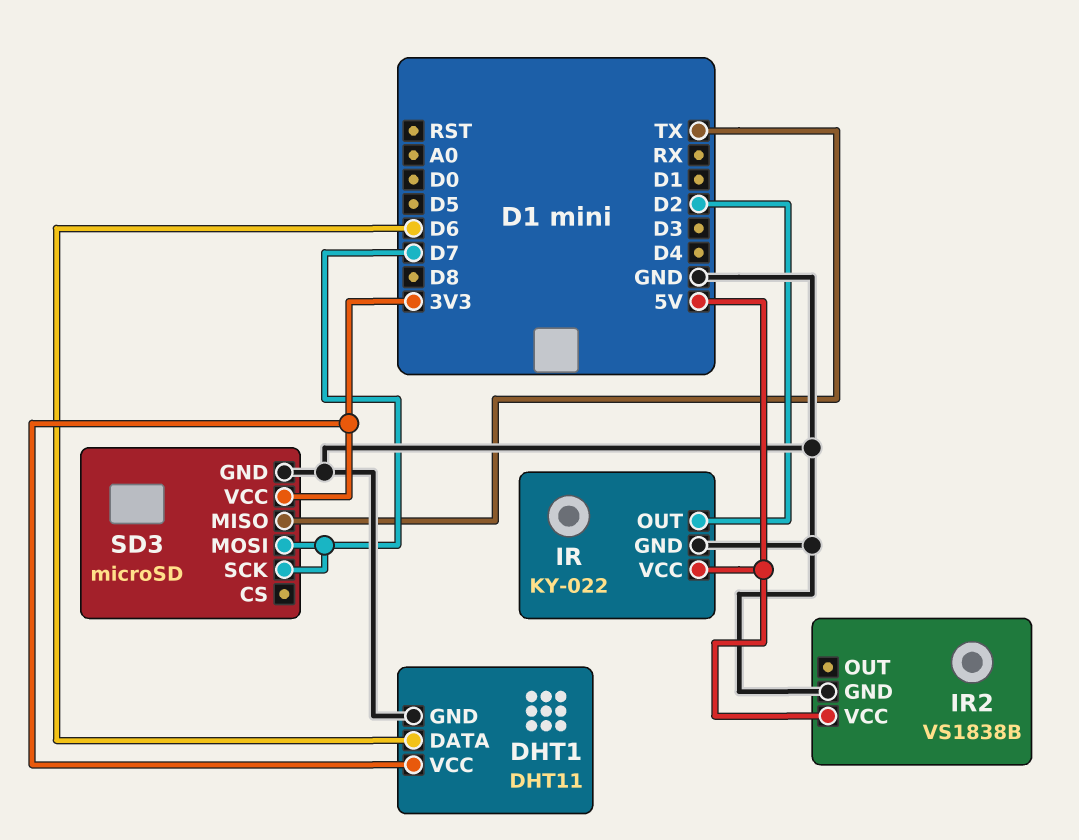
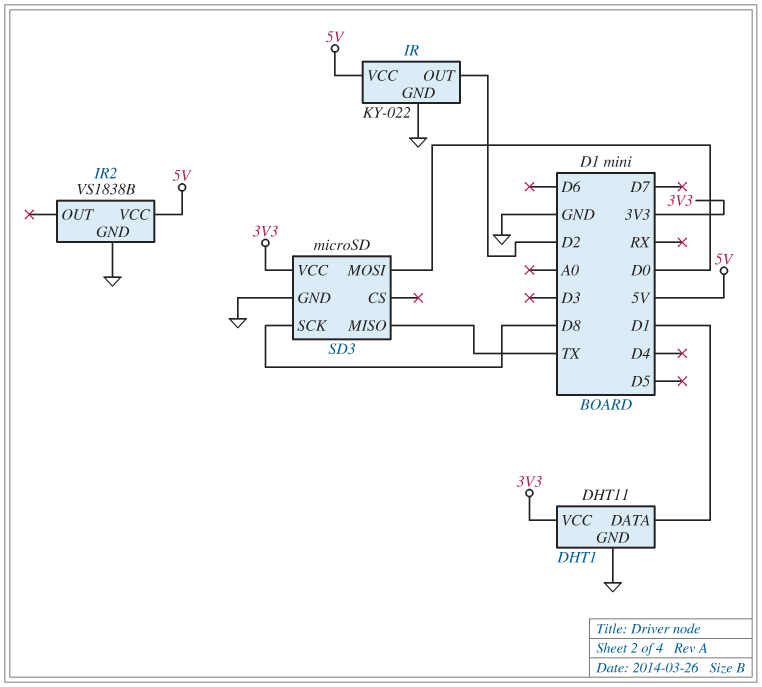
DHT1 pin DATA: D6 -> D1
SD3 pin MOSI: D7 -> D0
SD3 pin SCK: D7 -> D8

